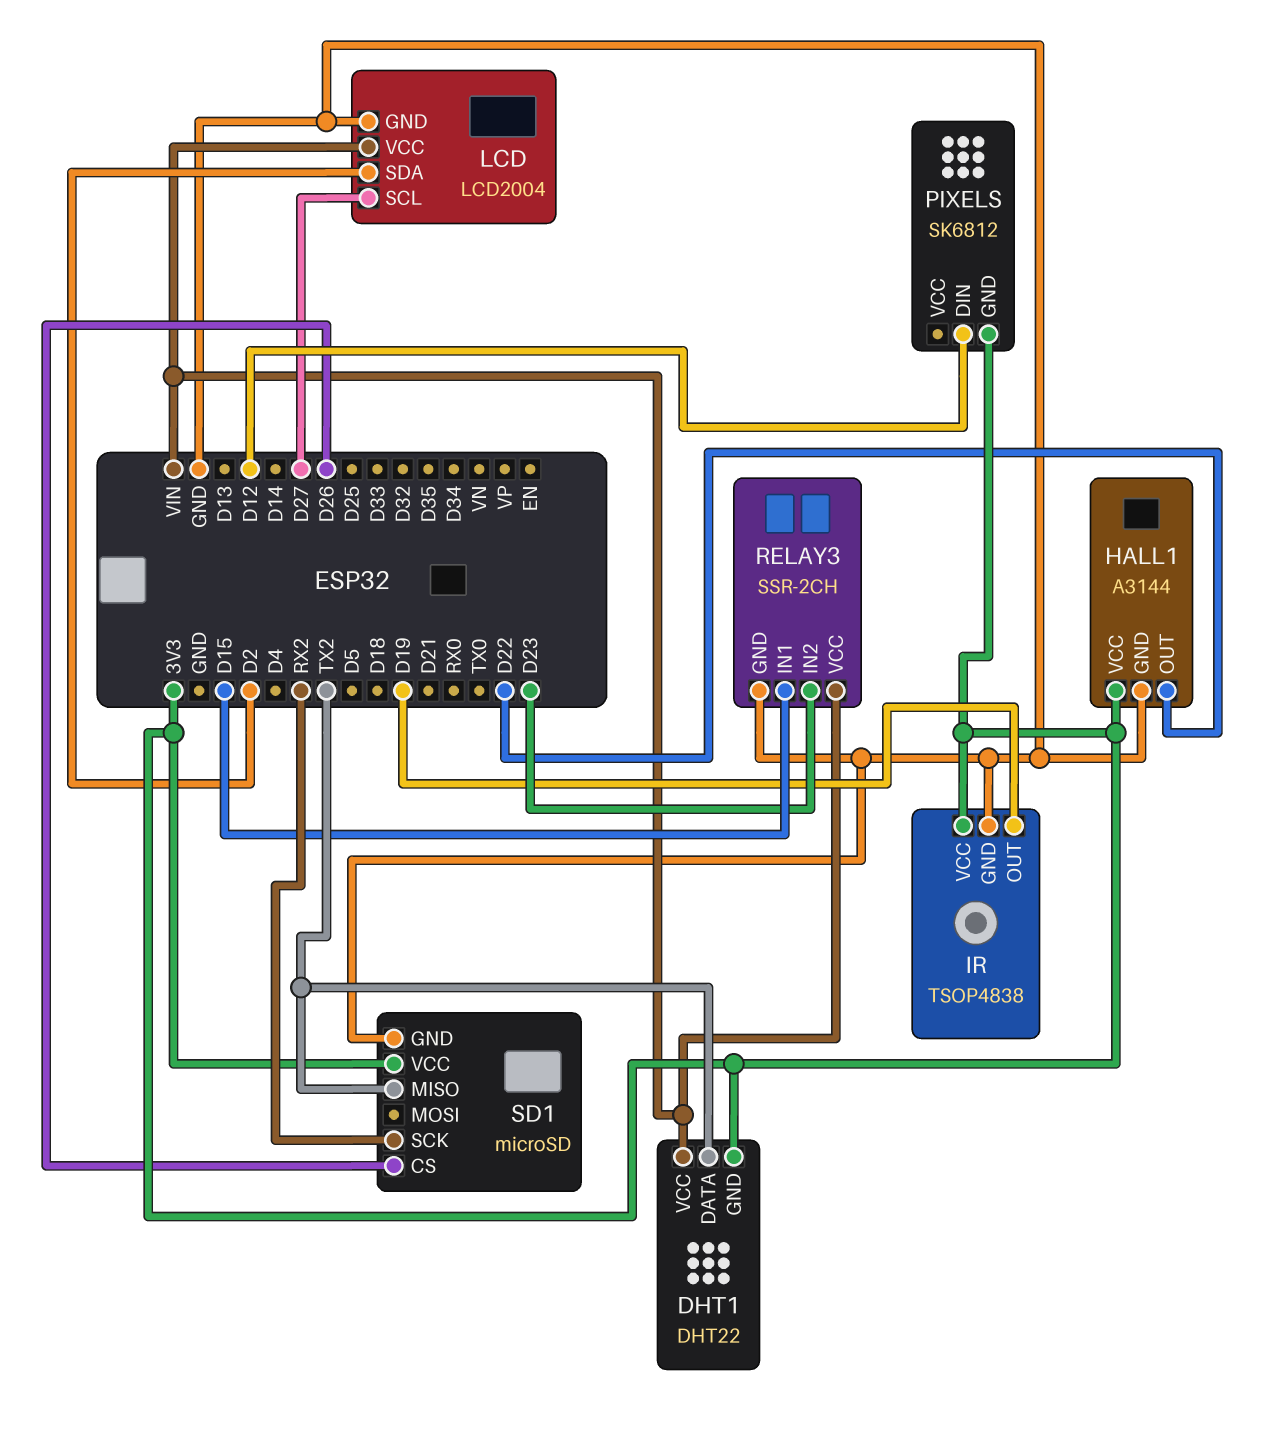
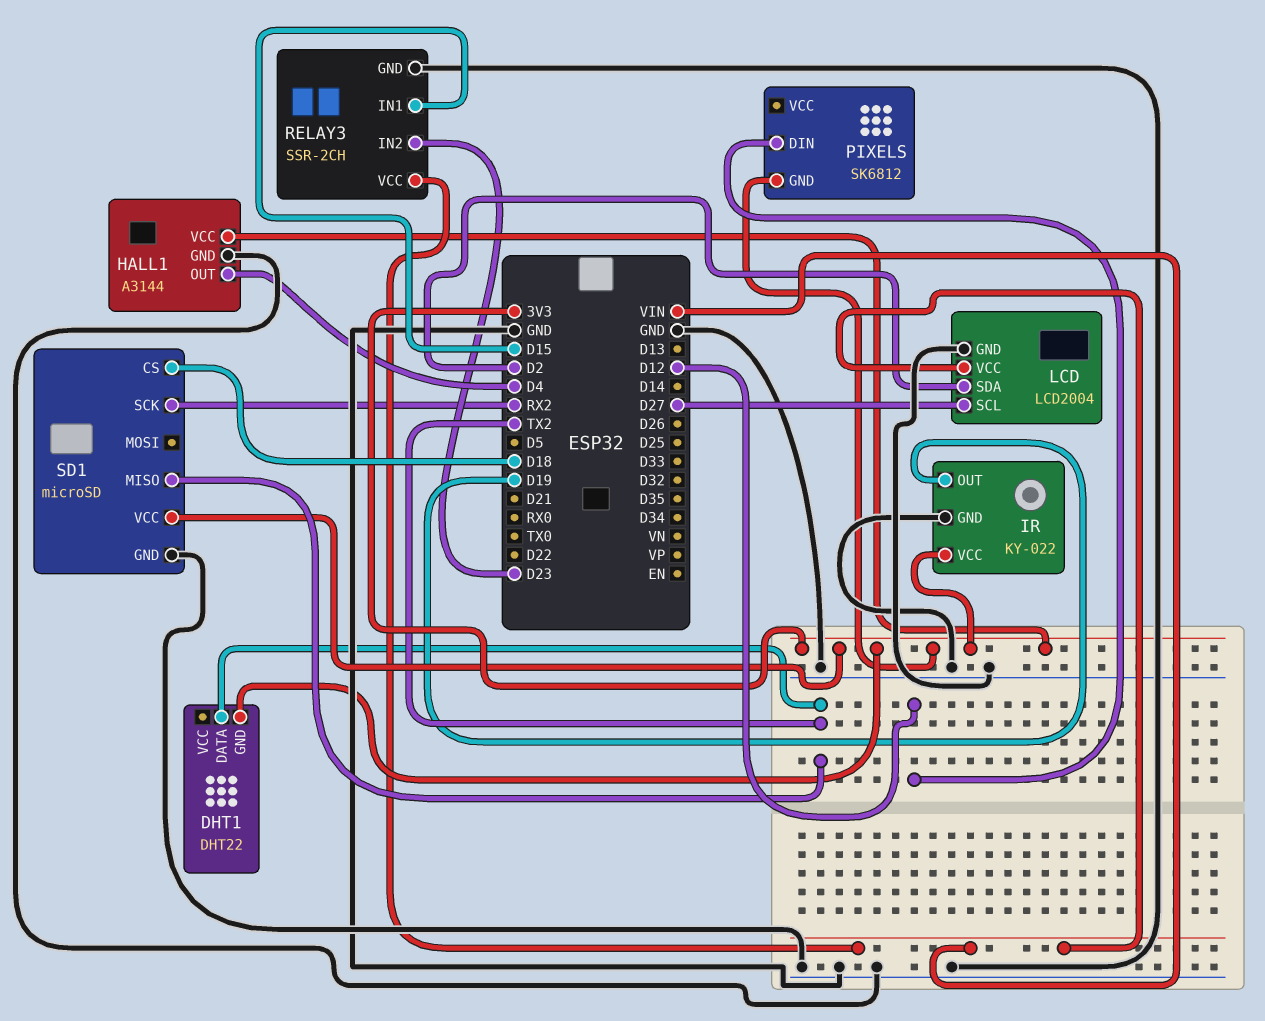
DHT1 pin VCC: VIN -> none
HALL1 pin OUT: D22 -> D4
IR: TSOP4838 -> KY-022
SD1 pin CS: D26 -> D18

